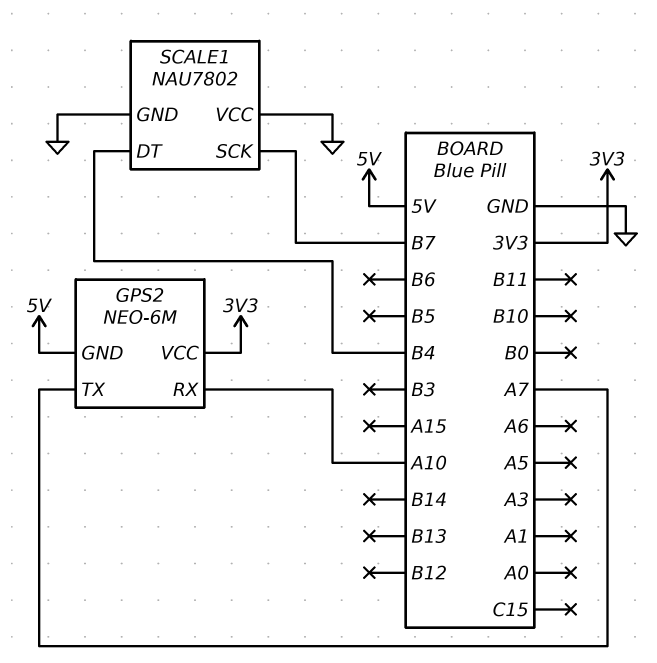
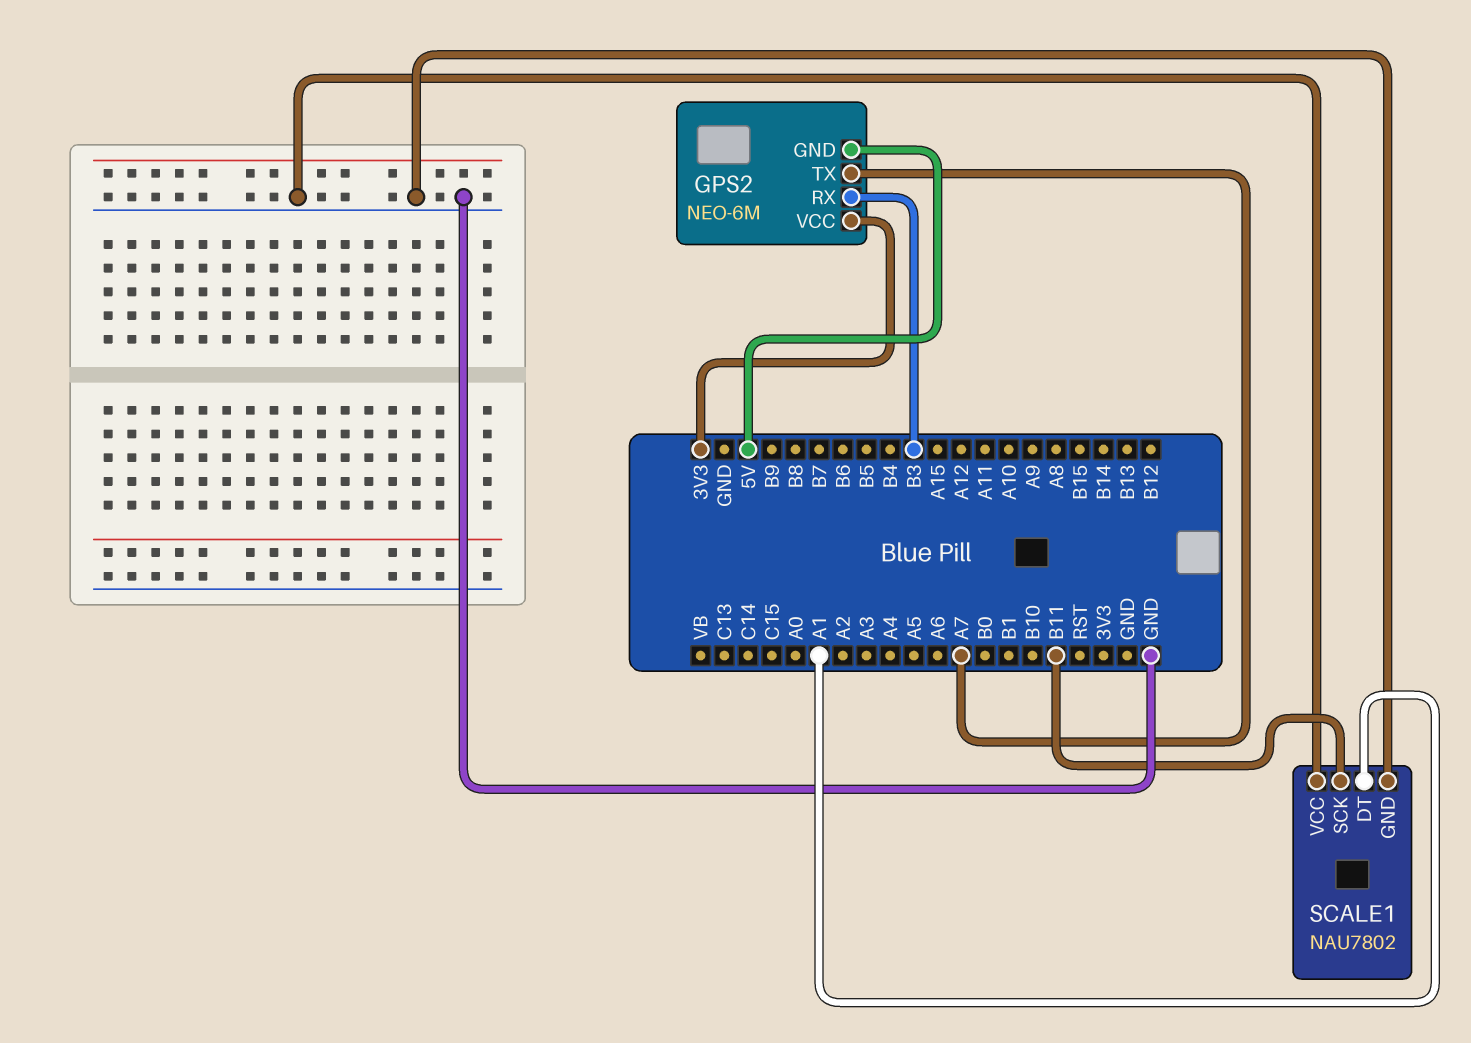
GPS2 pin RX: A10 -> B3
SCALE1 pin DT: B4 -> A1
SCALE1 pin SCK: B7 -> B11

